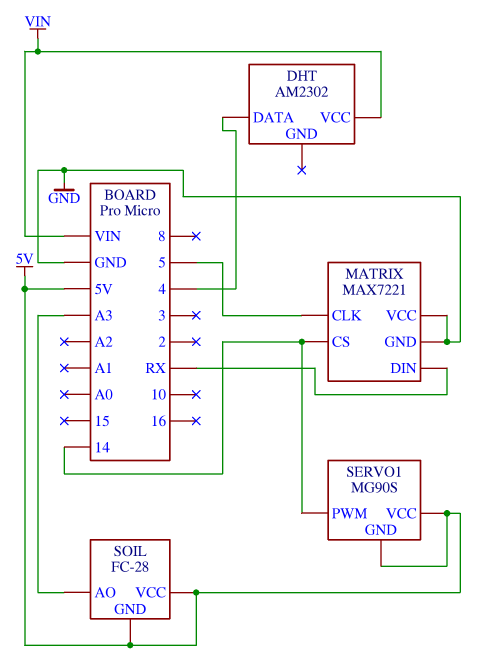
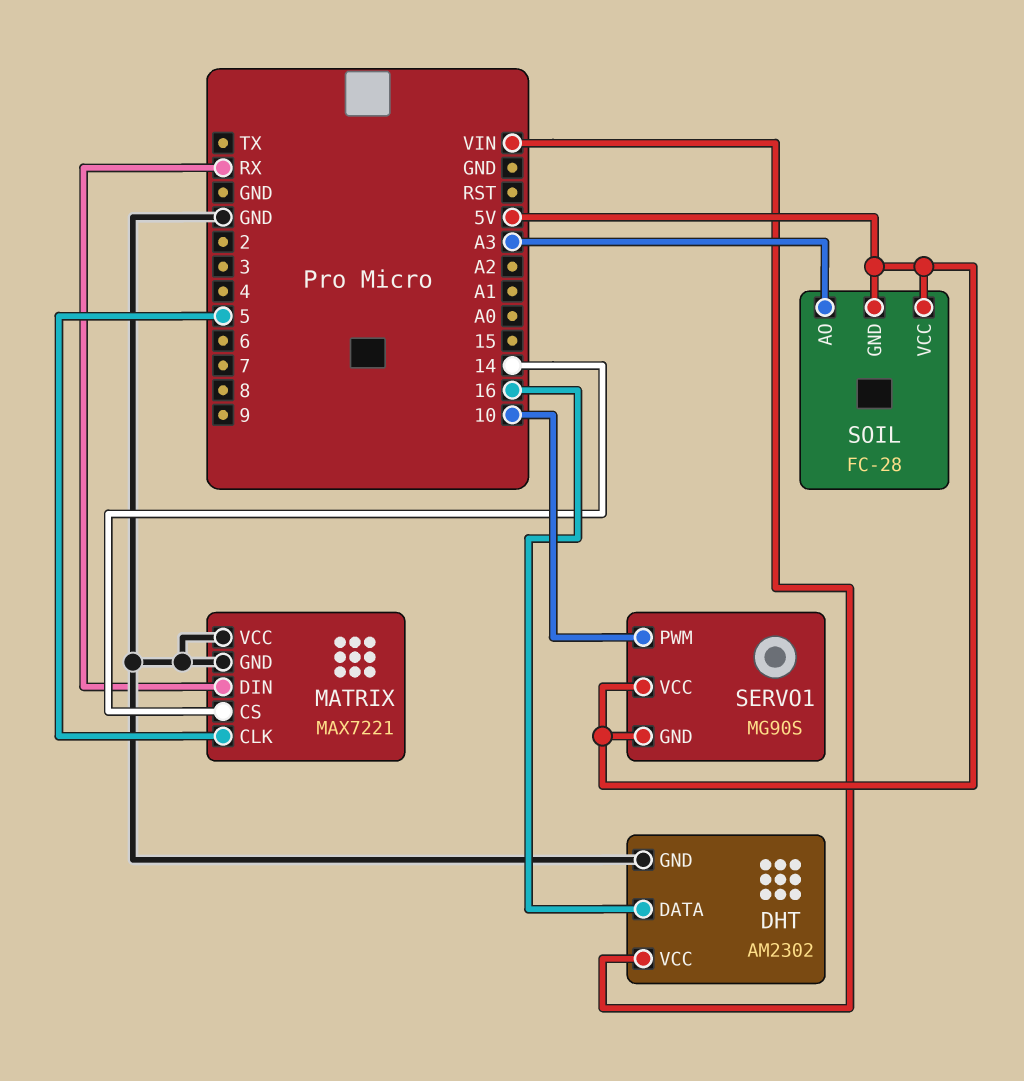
DHT pin DATA: 4 -> 16
DHT pin GND: none -> GND
SERVO1 pin PWM: 14 -> 10

